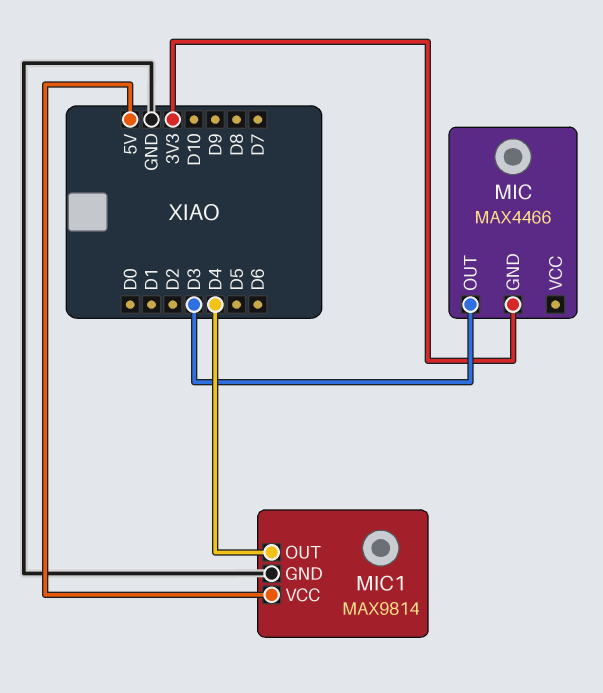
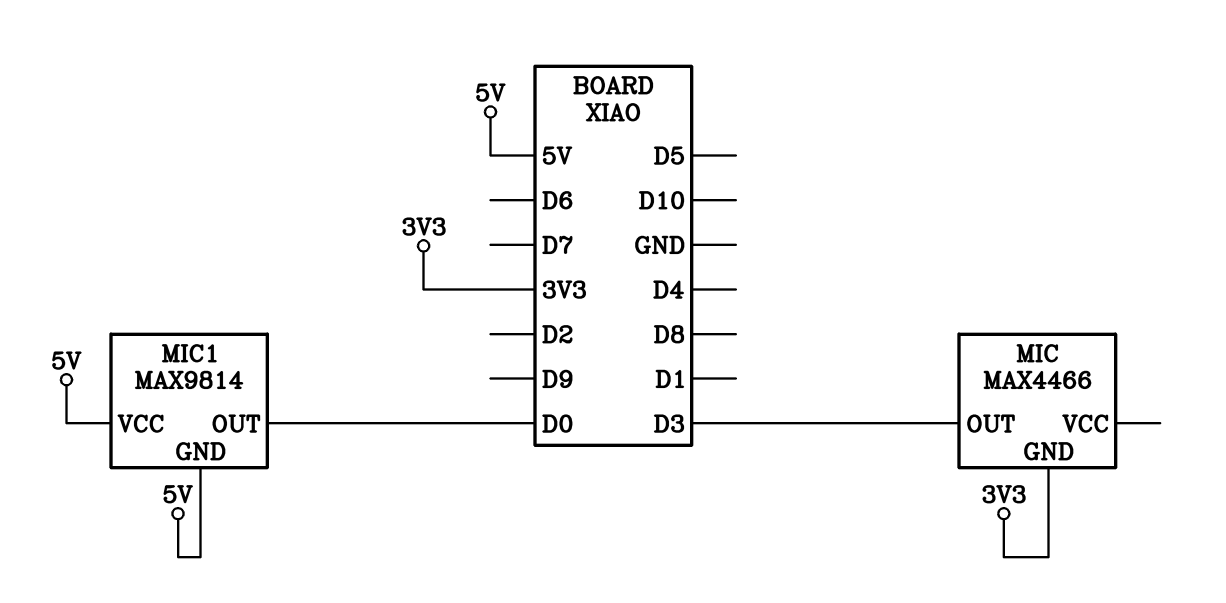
MIC1 pin GND: GND -> 5V
MIC1 pin OUT: D4 -> D0

